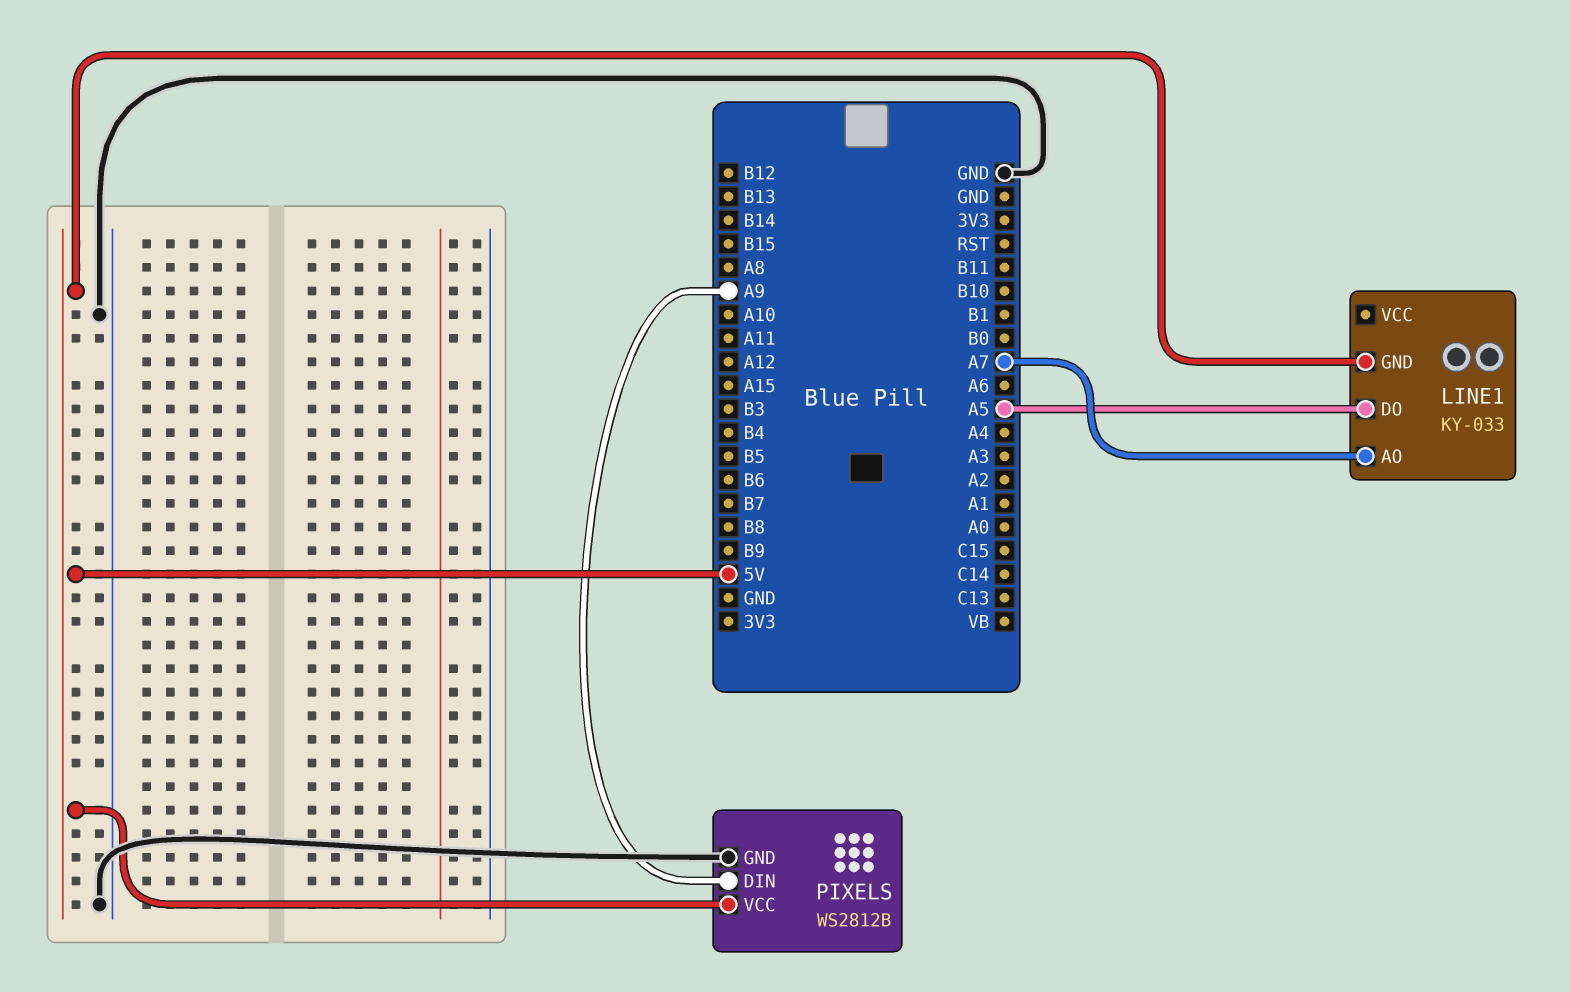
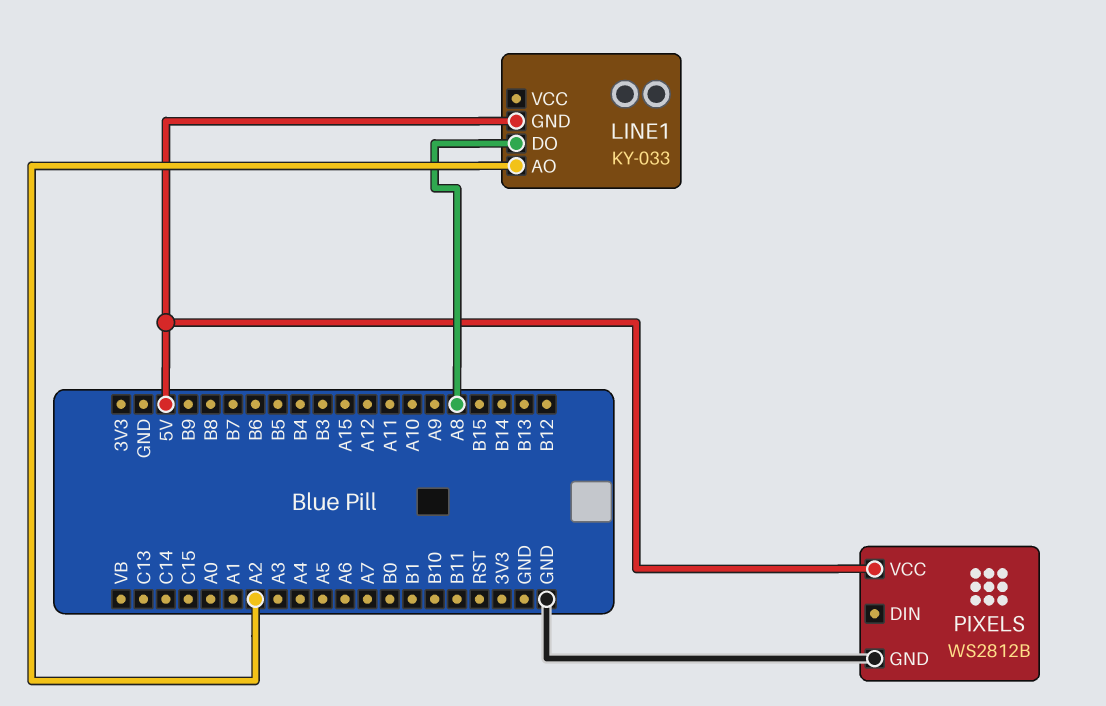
LINE1 pin AO: A7 -> A2
LINE1 pin DO: A5 -> A8
PIXELS pin DIN: A9 -> none

